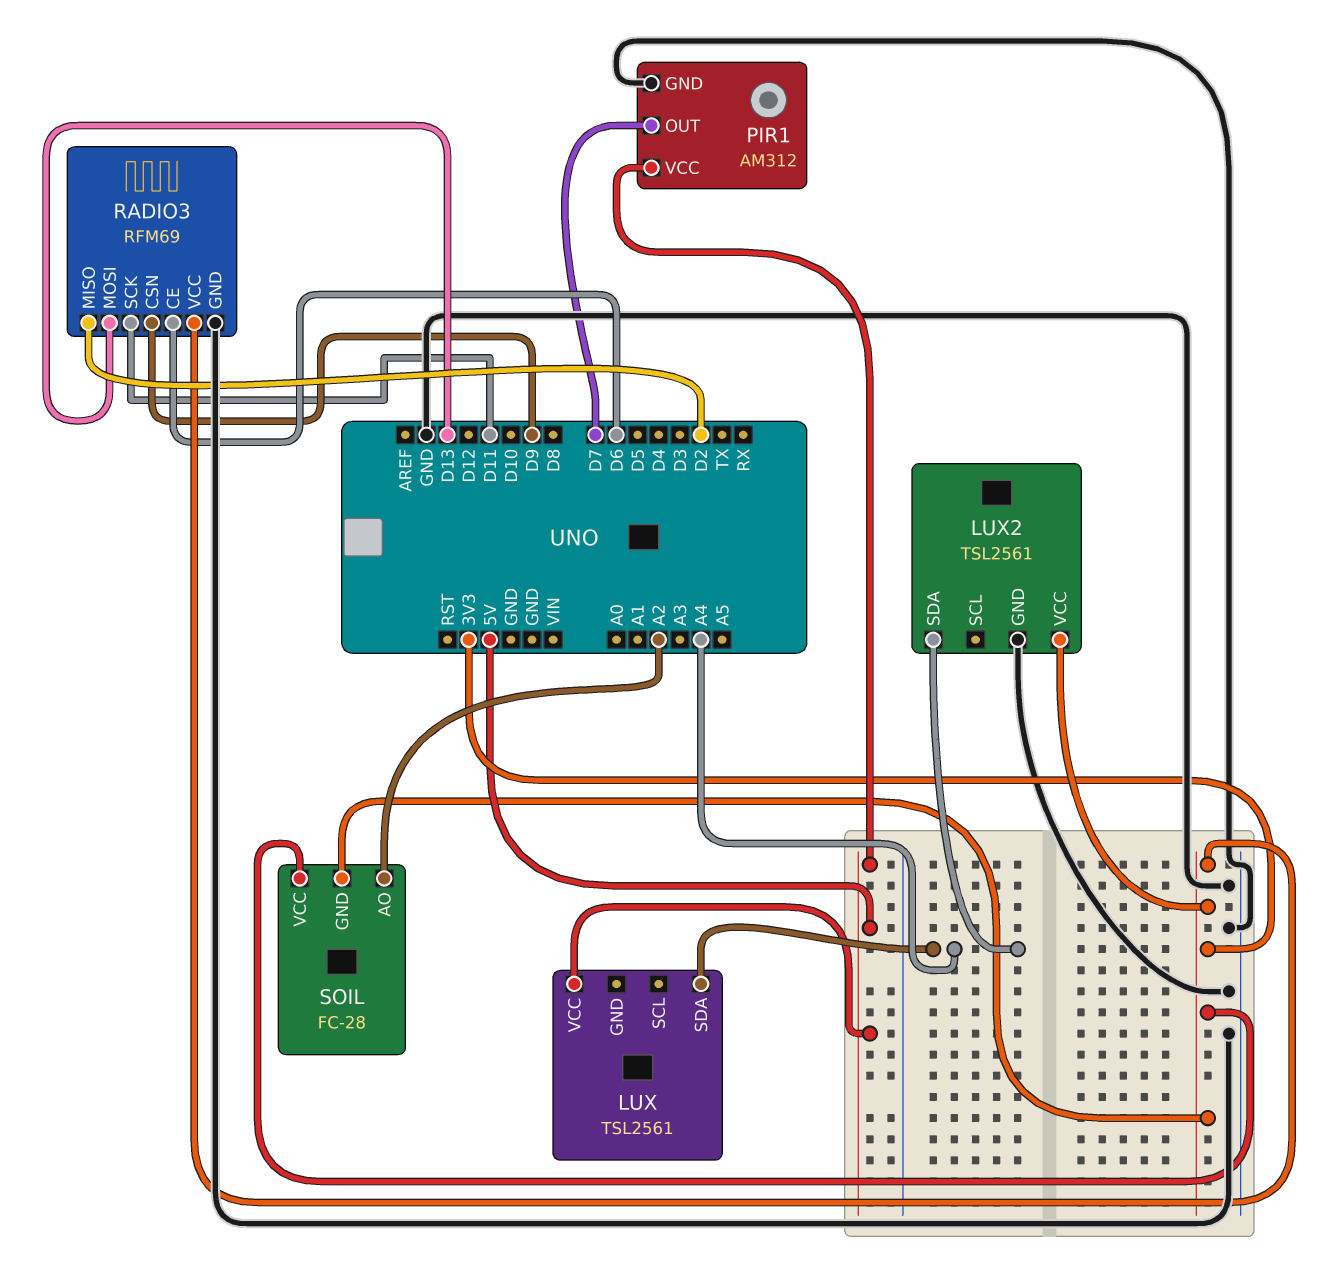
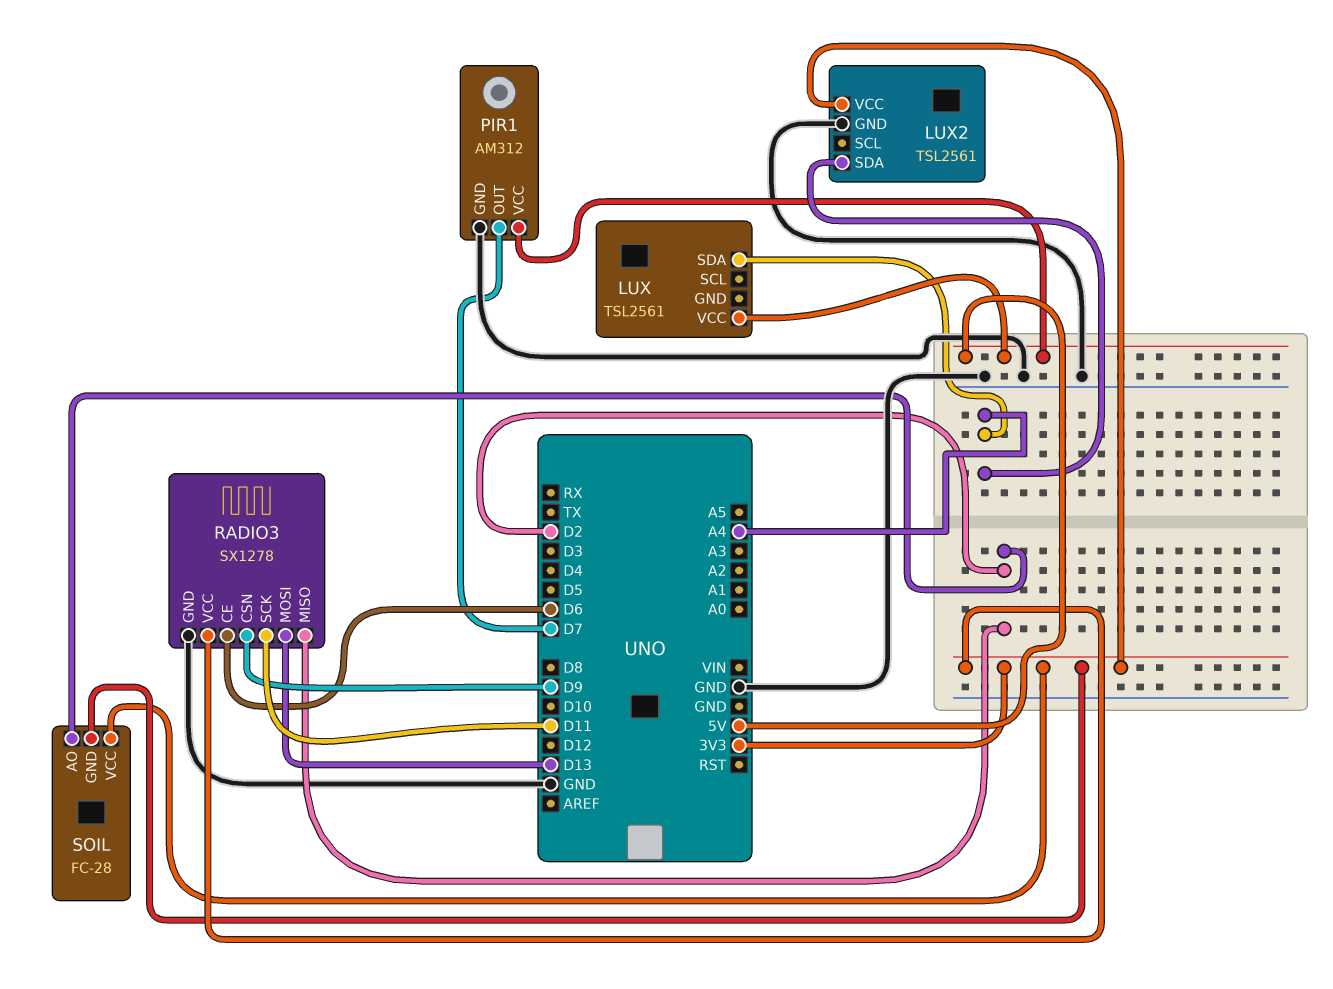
RADIO3: RFM69 -> SX1278
SOIL pin AO: A2 -> D2

